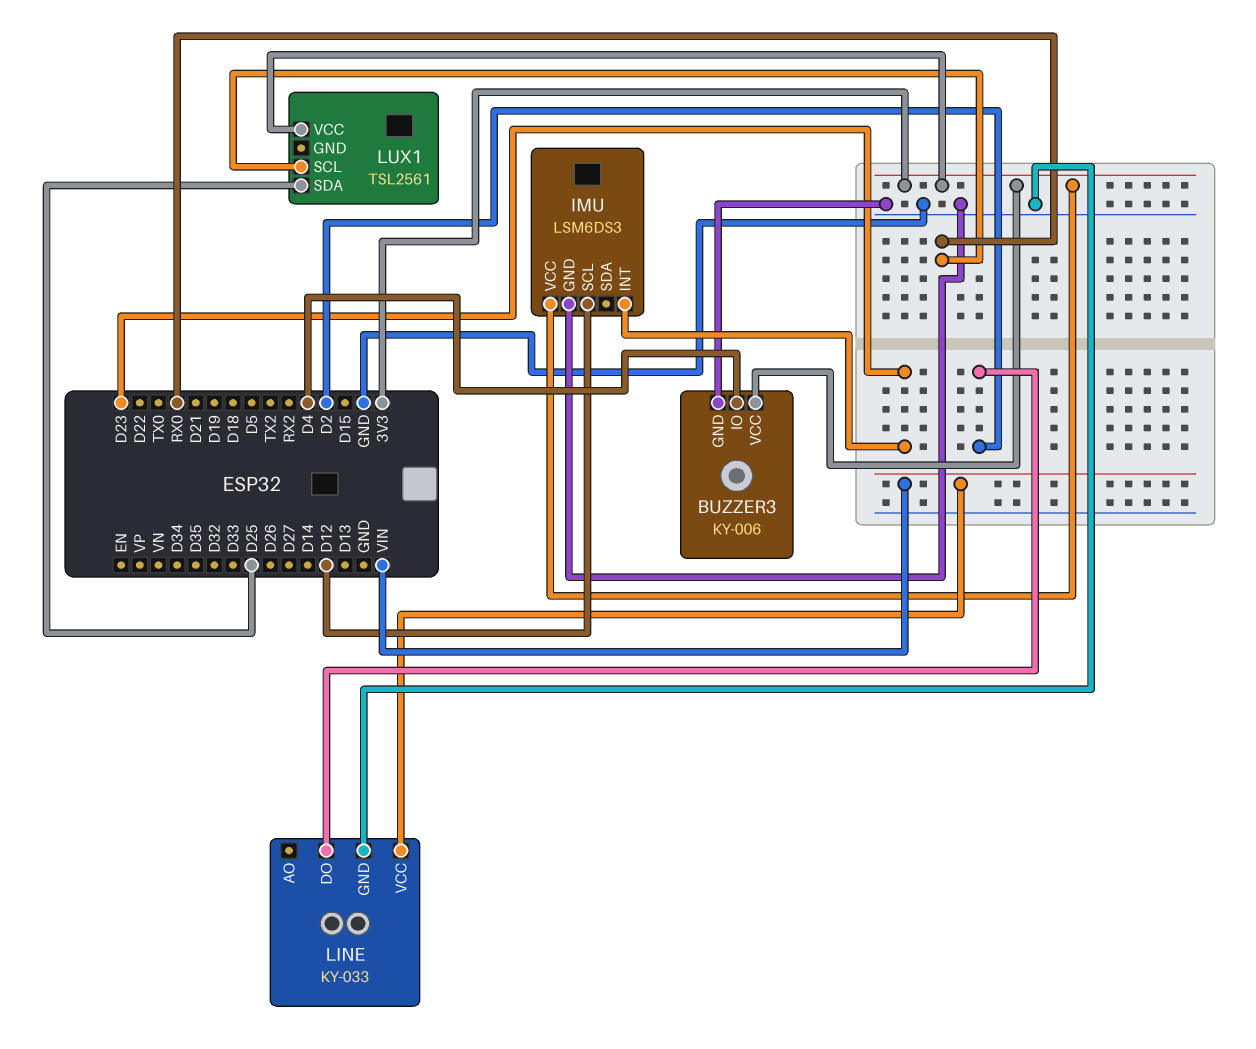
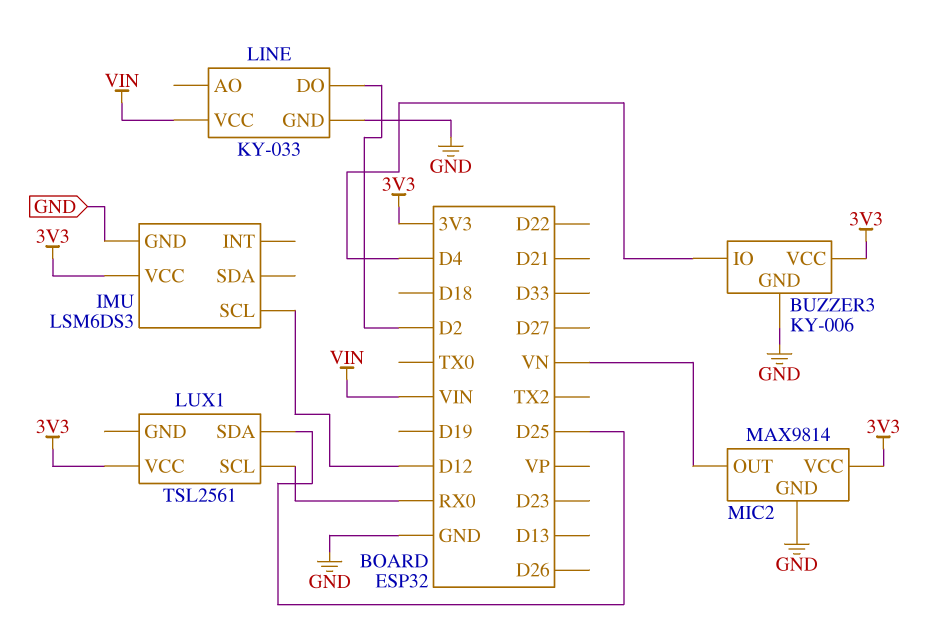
IMU pin INT: D23 -> none
MIC2: none -> MAX9814
MIC2 pin GND: none -> GND
MIC2 pin OUT: none -> VN
MIC2 pin VCC: none -> 3V3

